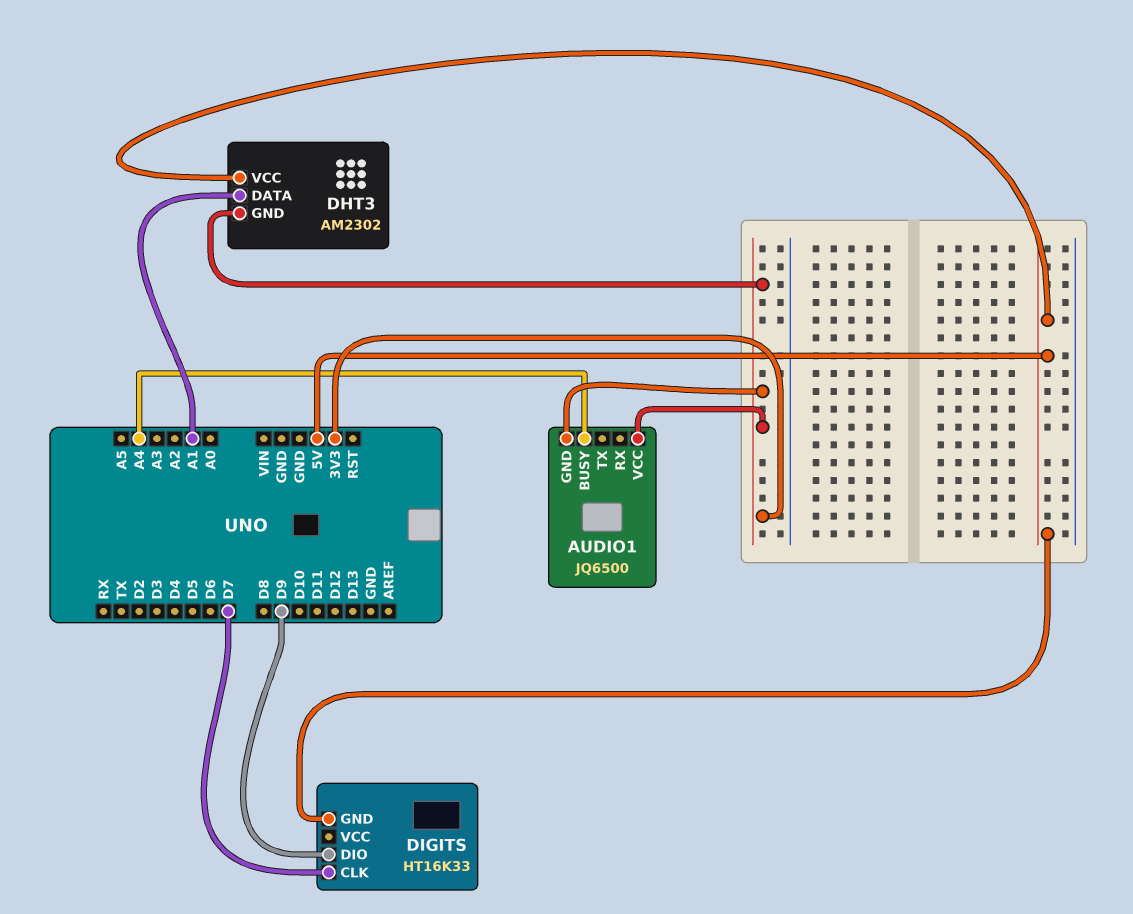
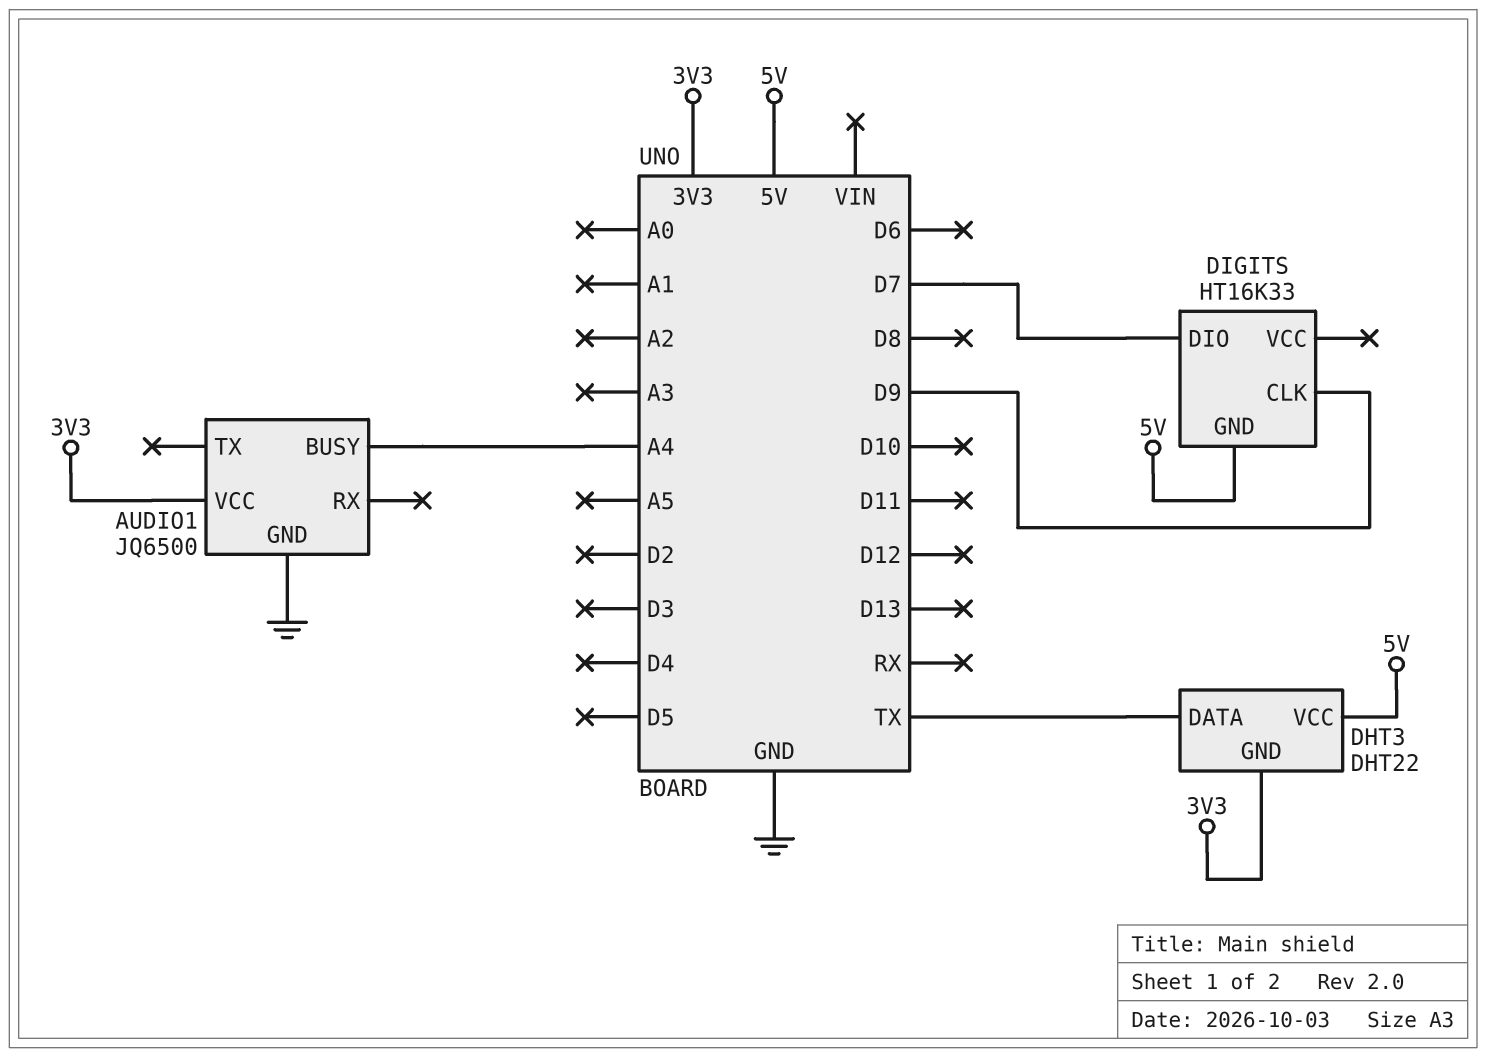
AUDIO1 pin GND: 3V3 -> GND
DHT3: AM2302 -> DHT22
DHT3 pin DATA: A1 -> TX
DIGITS pin CLK: D7 -> D9
DIGITS pin DIO: D9 -> D7

